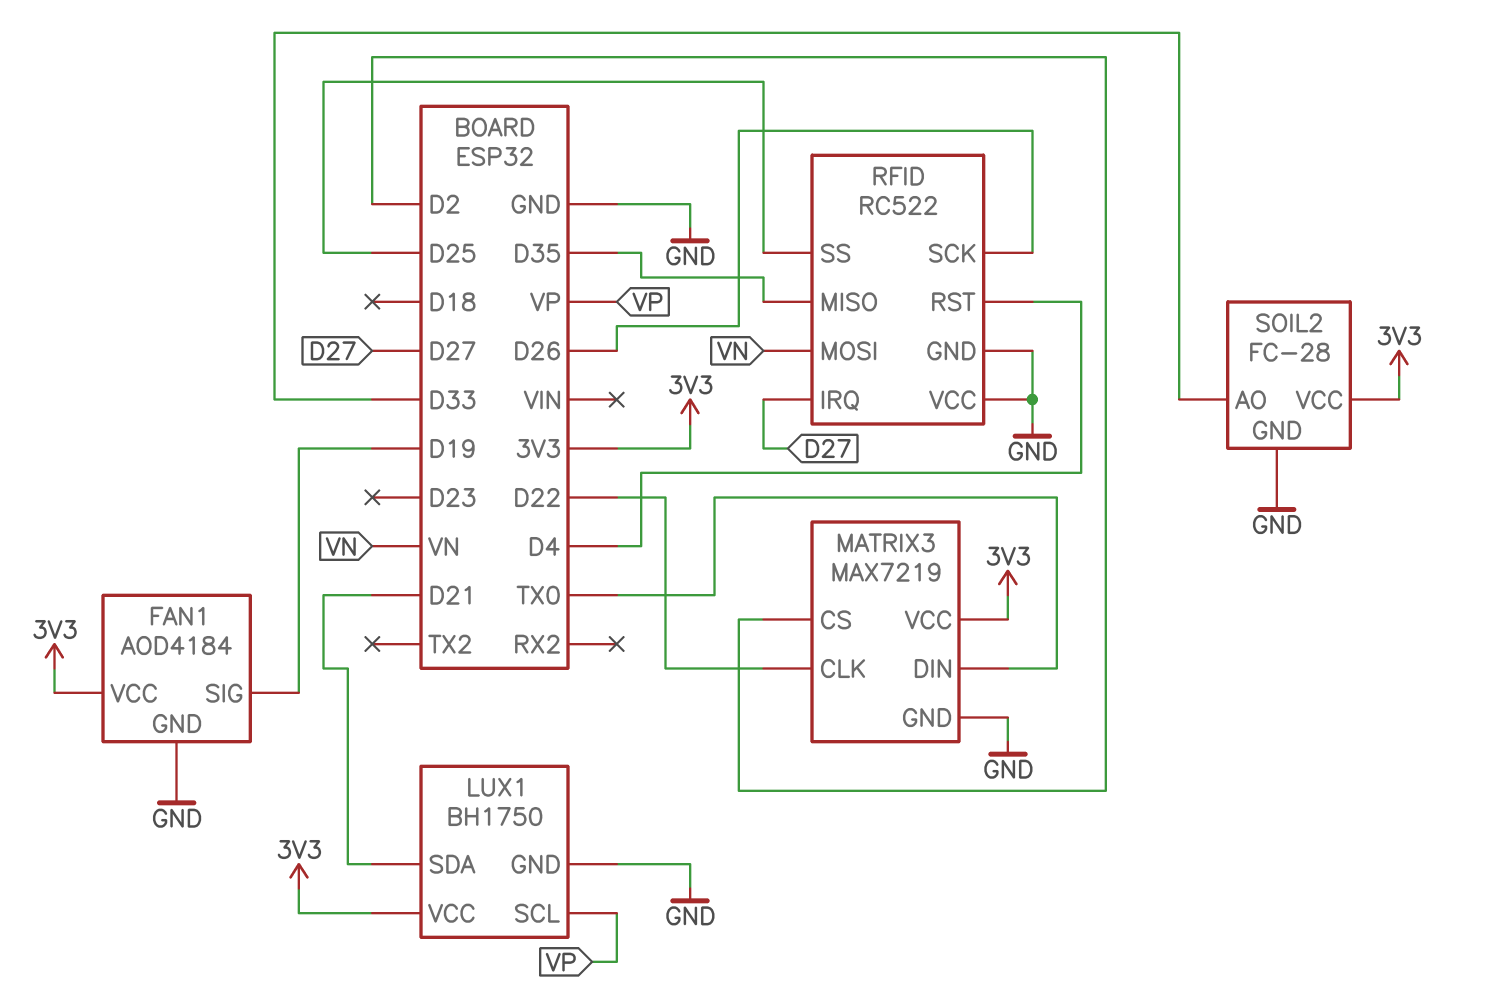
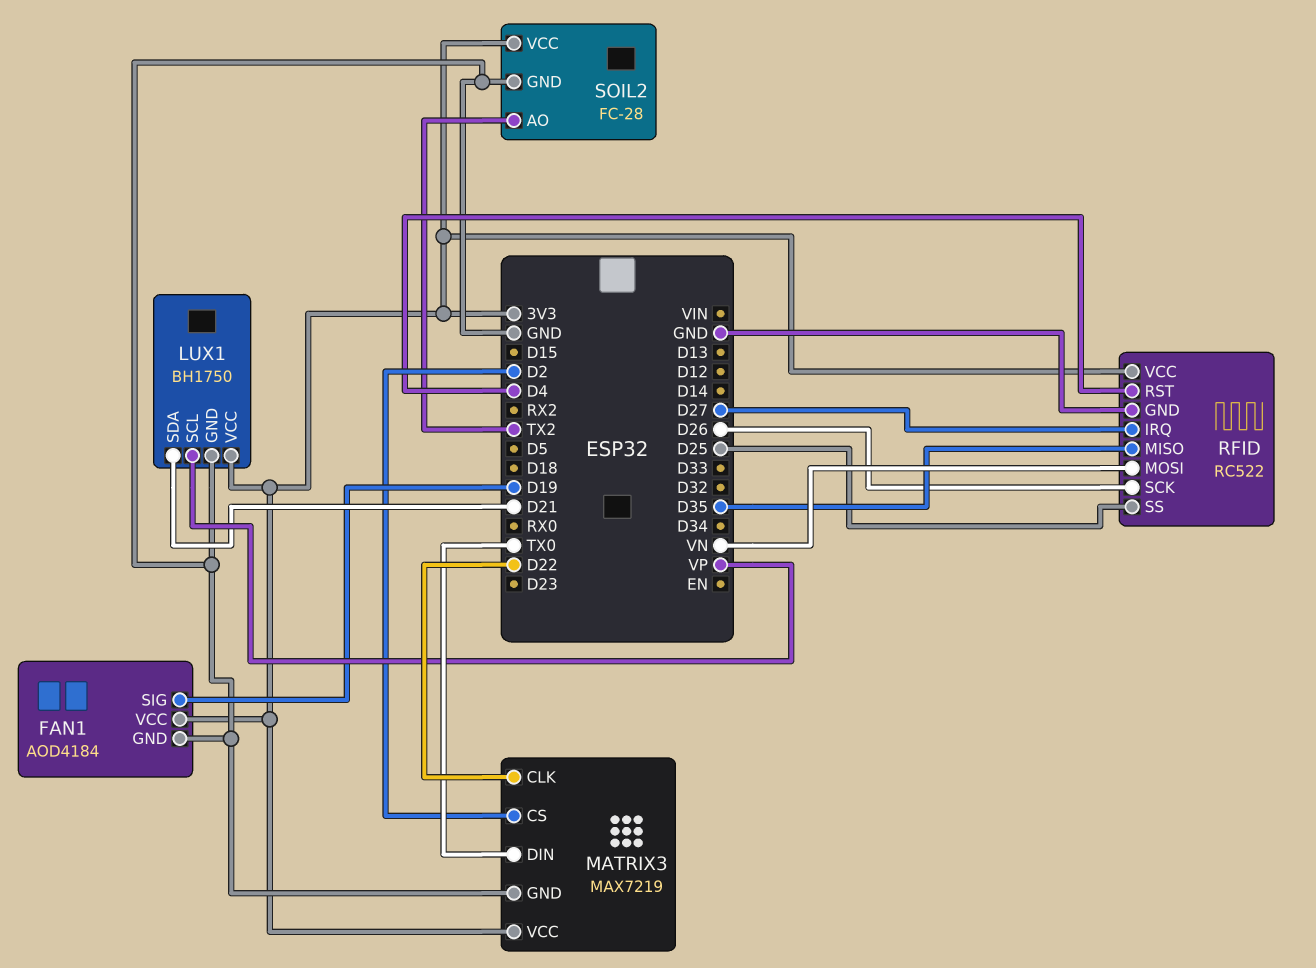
RFID pin VCC: GND -> 3V3
SOIL2 pin AO: D33 -> TX2

